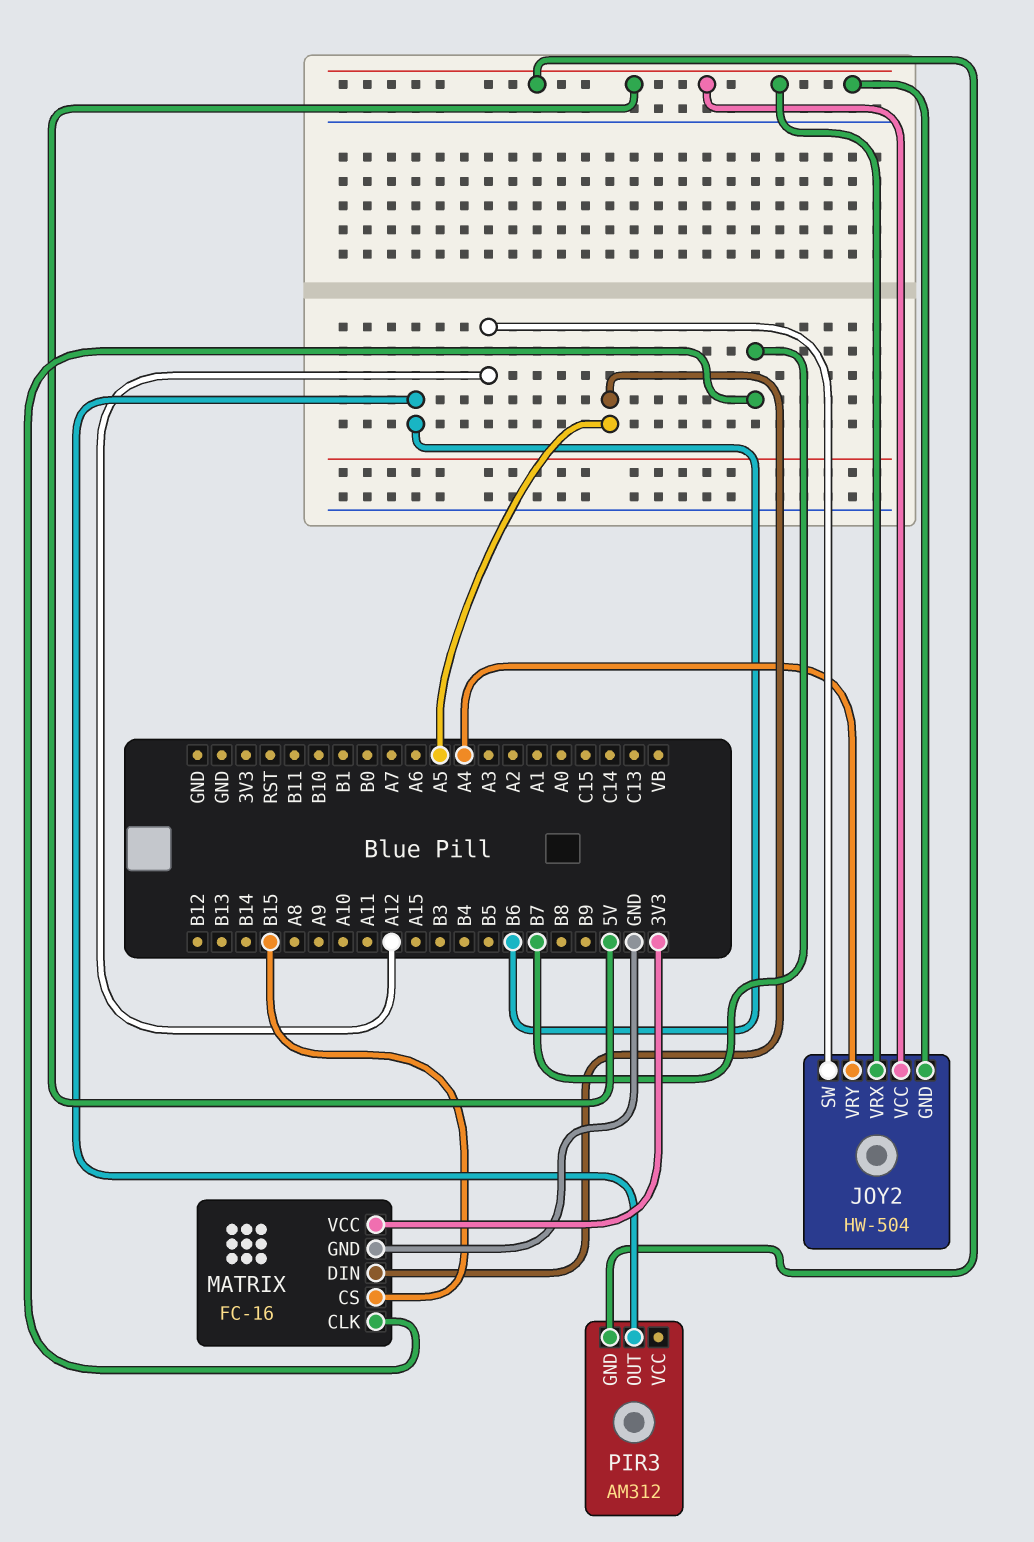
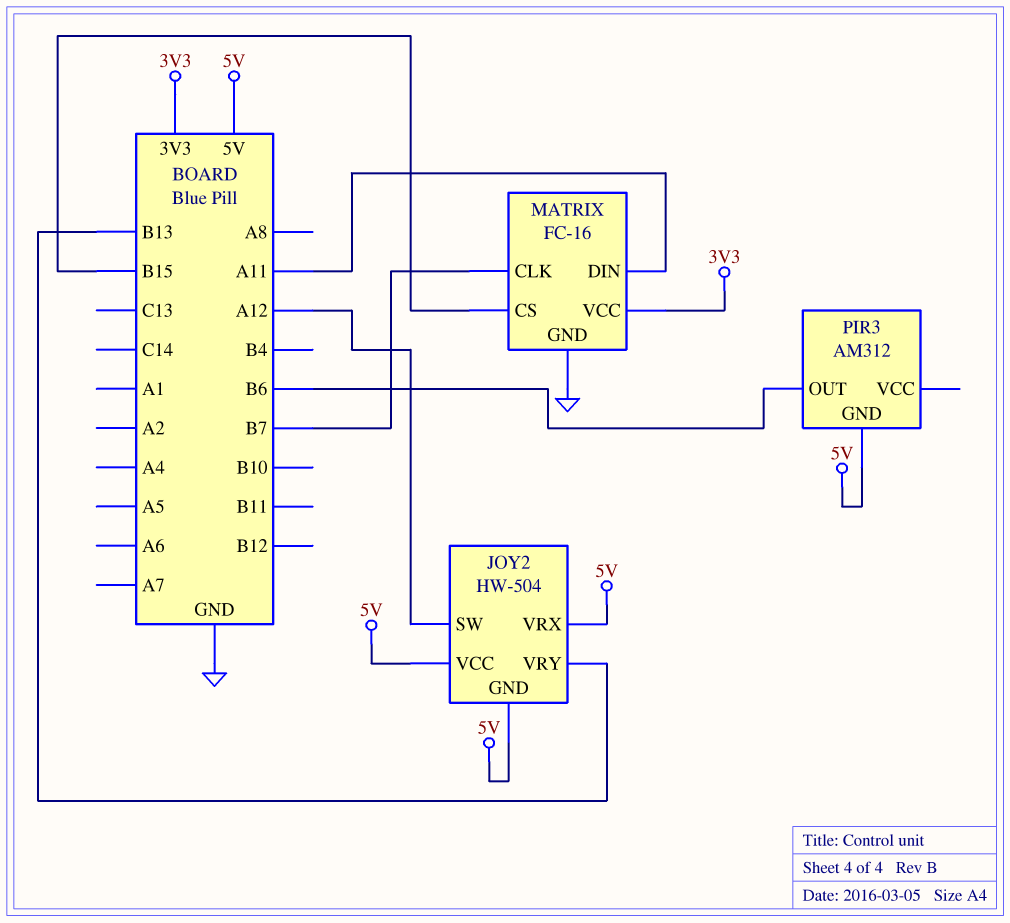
JOY2 pin VRY: A4 -> B13
MATRIX pin DIN: A5 -> A11

